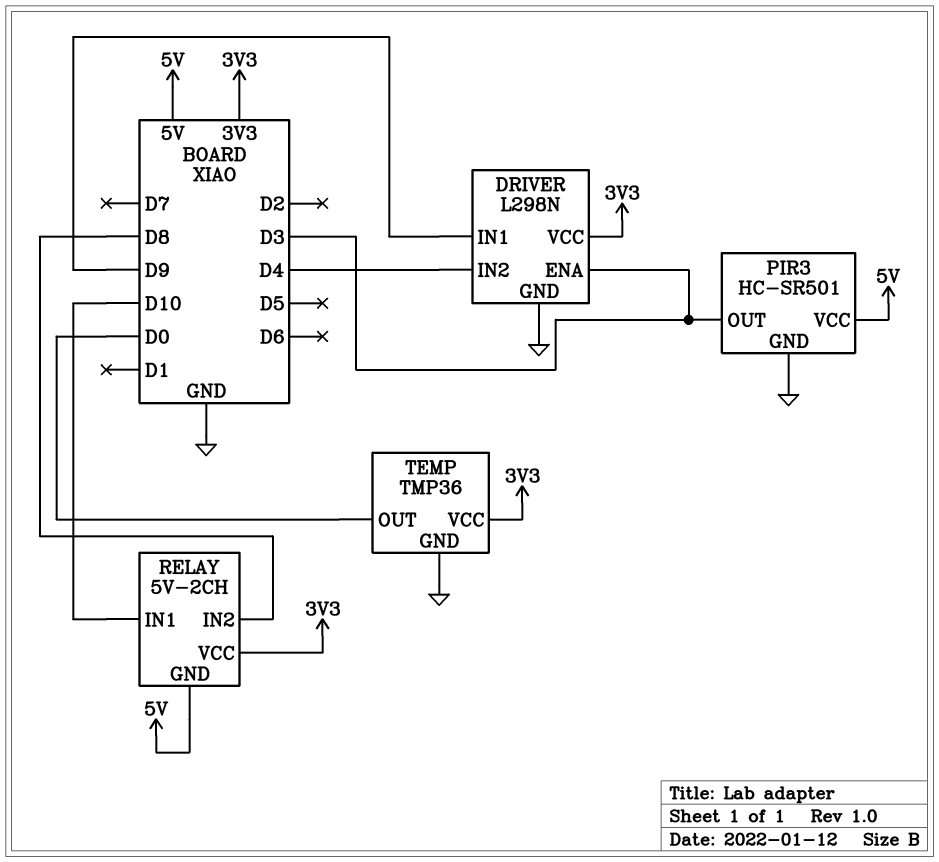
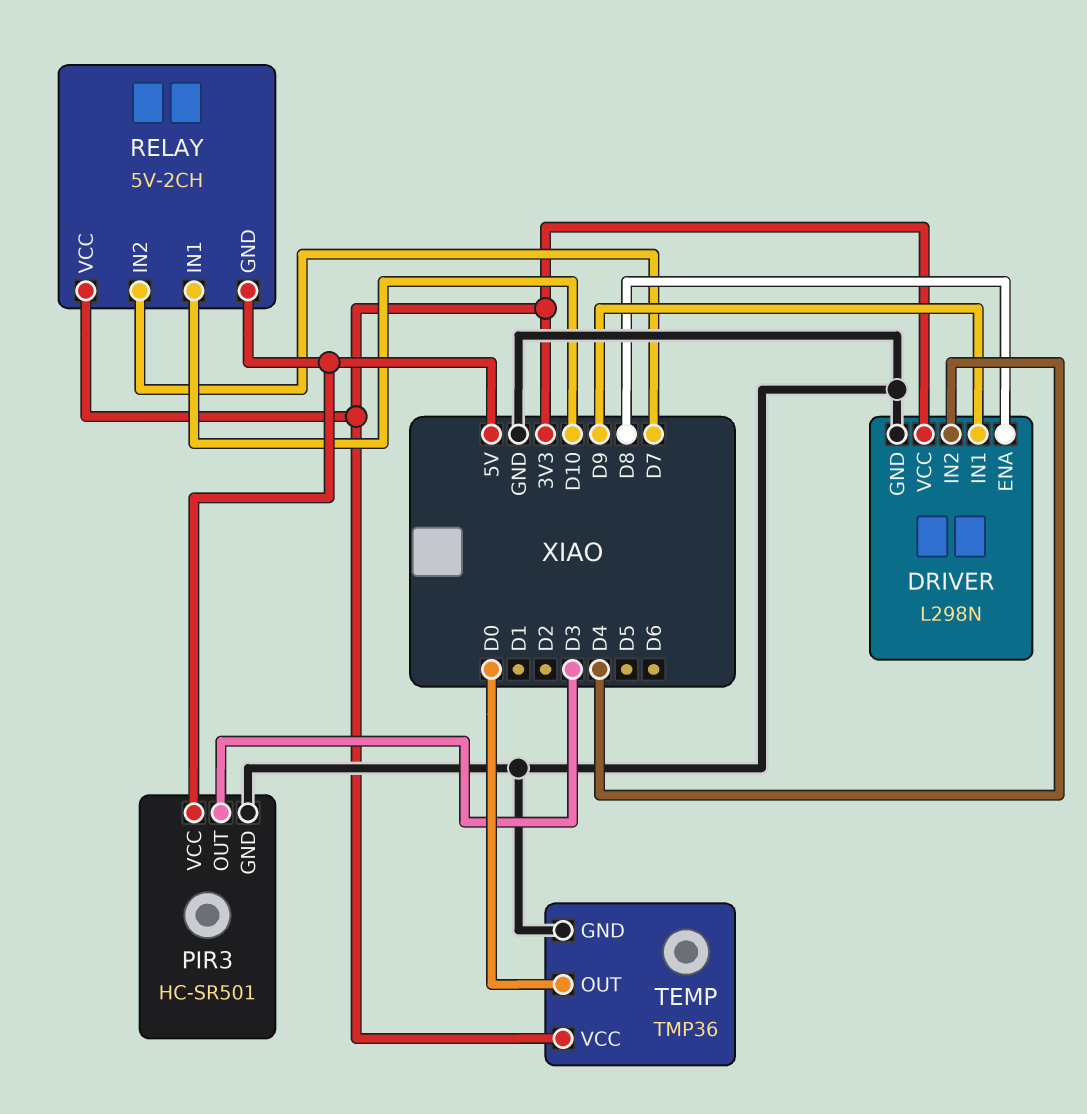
DRIVER pin ENA: D3 -> D8
RELAY pin IN2: D8 -> D7

